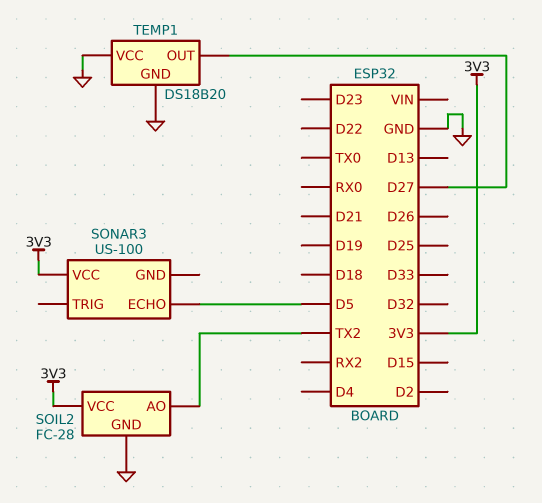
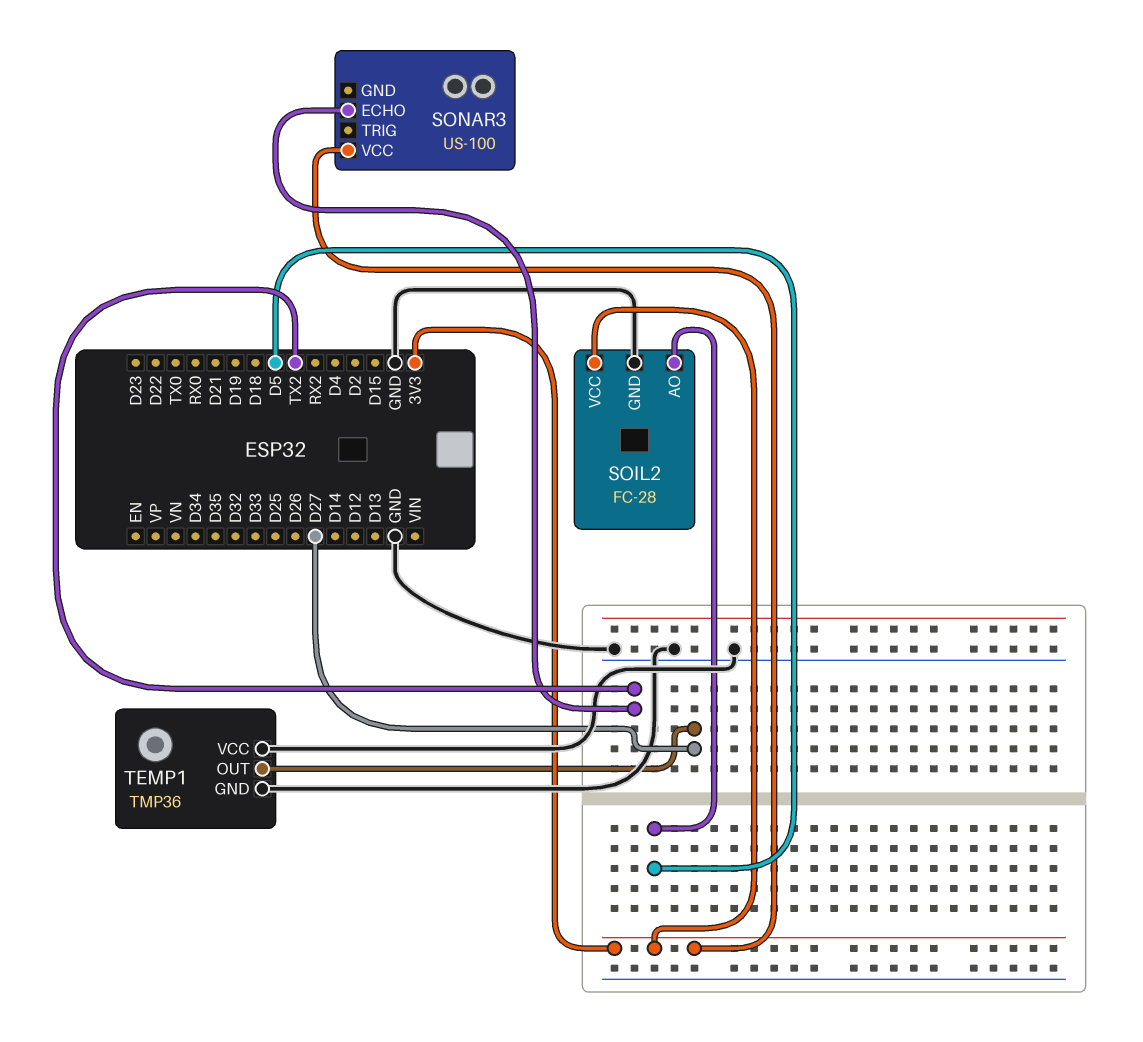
SOIL2 pin AO: TX2 -> D5
SONAR3 pin ECHO: D5 -> TX2
TEMP1: DS18B20 -> TMP36

